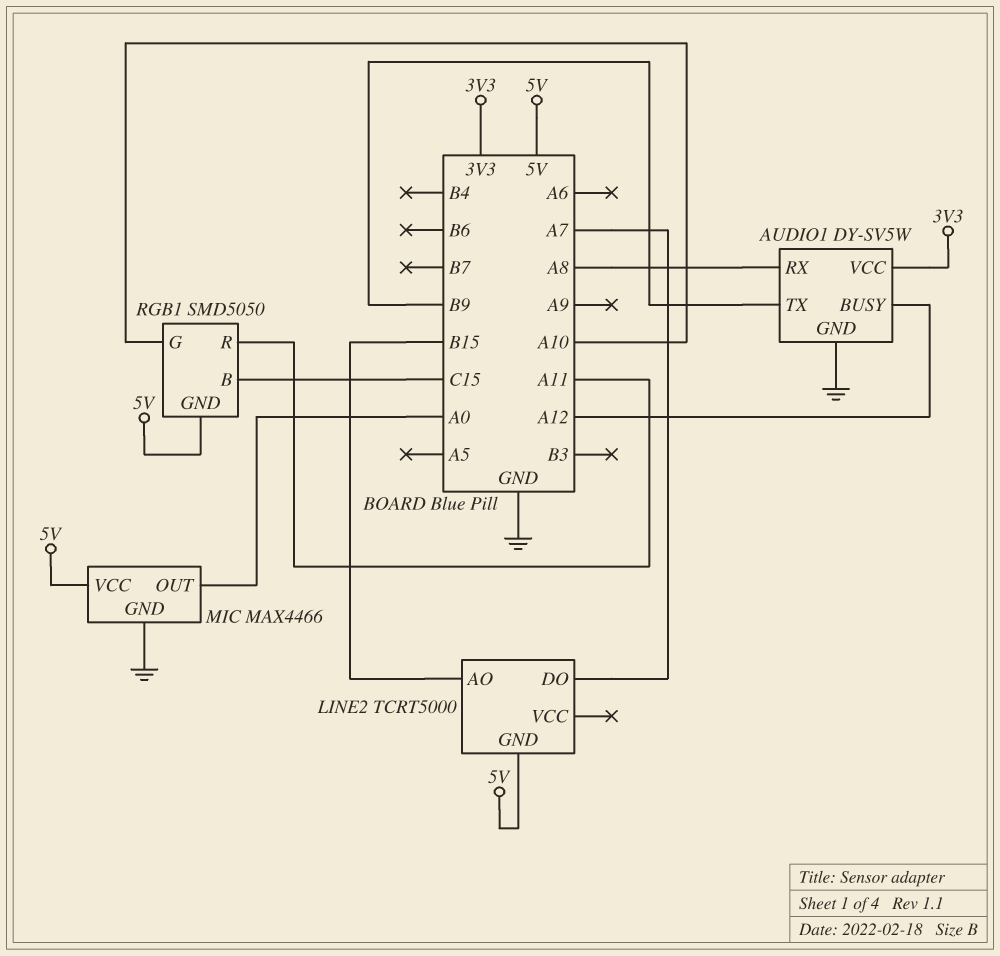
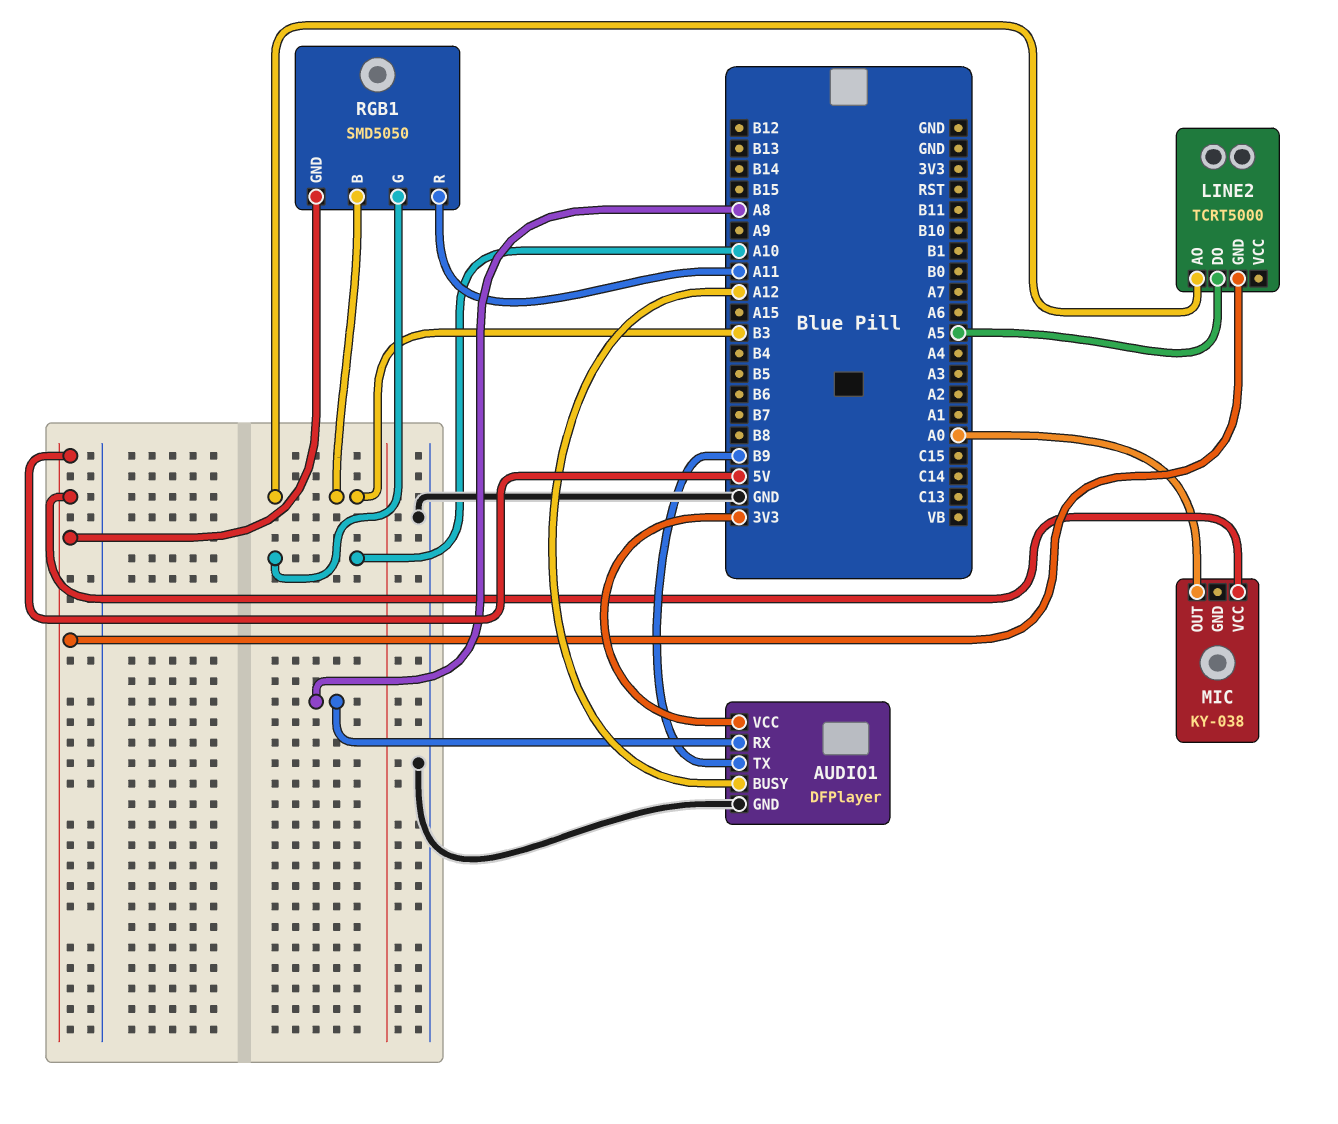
AUDIO1: DY-SV5W -> DFPlayer
LINE2 pin AO: B15 -> B3
LINE2 pin DO: A7 -> A5
MIC: MAX4466 -> KY-038
MIC pin GND: GND -> none
RGB1 pin B: C15 -> B3

